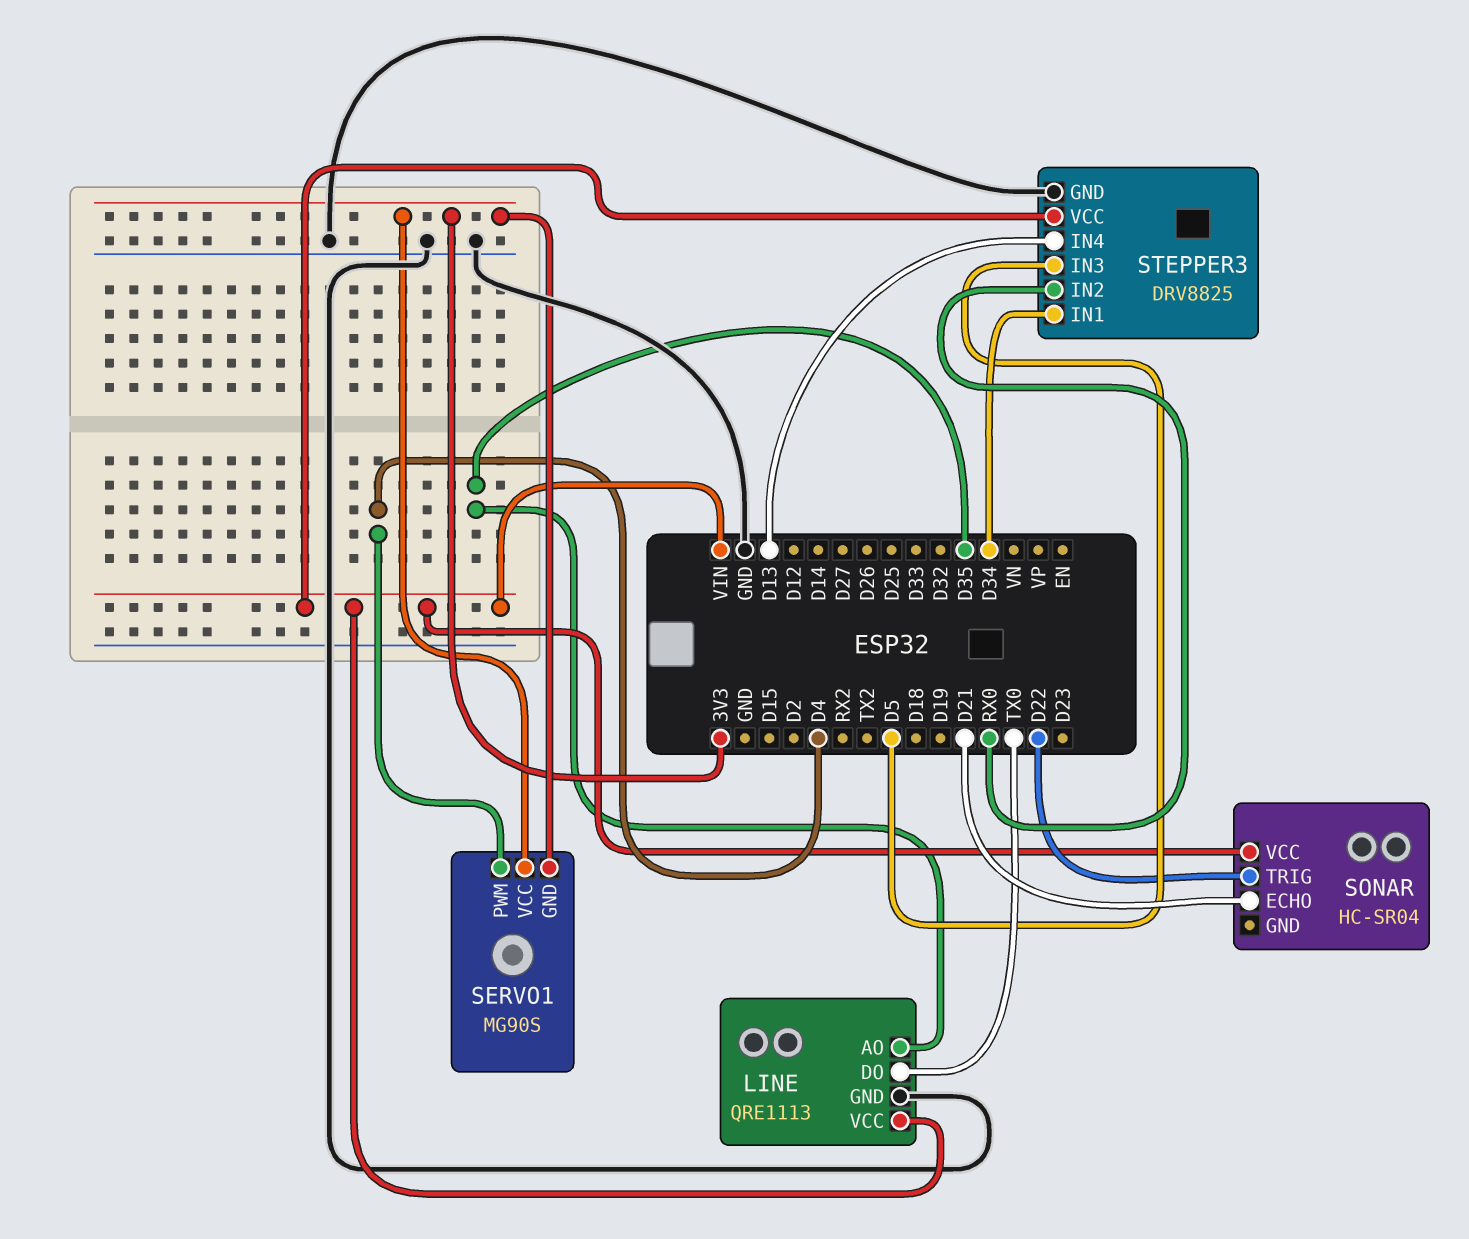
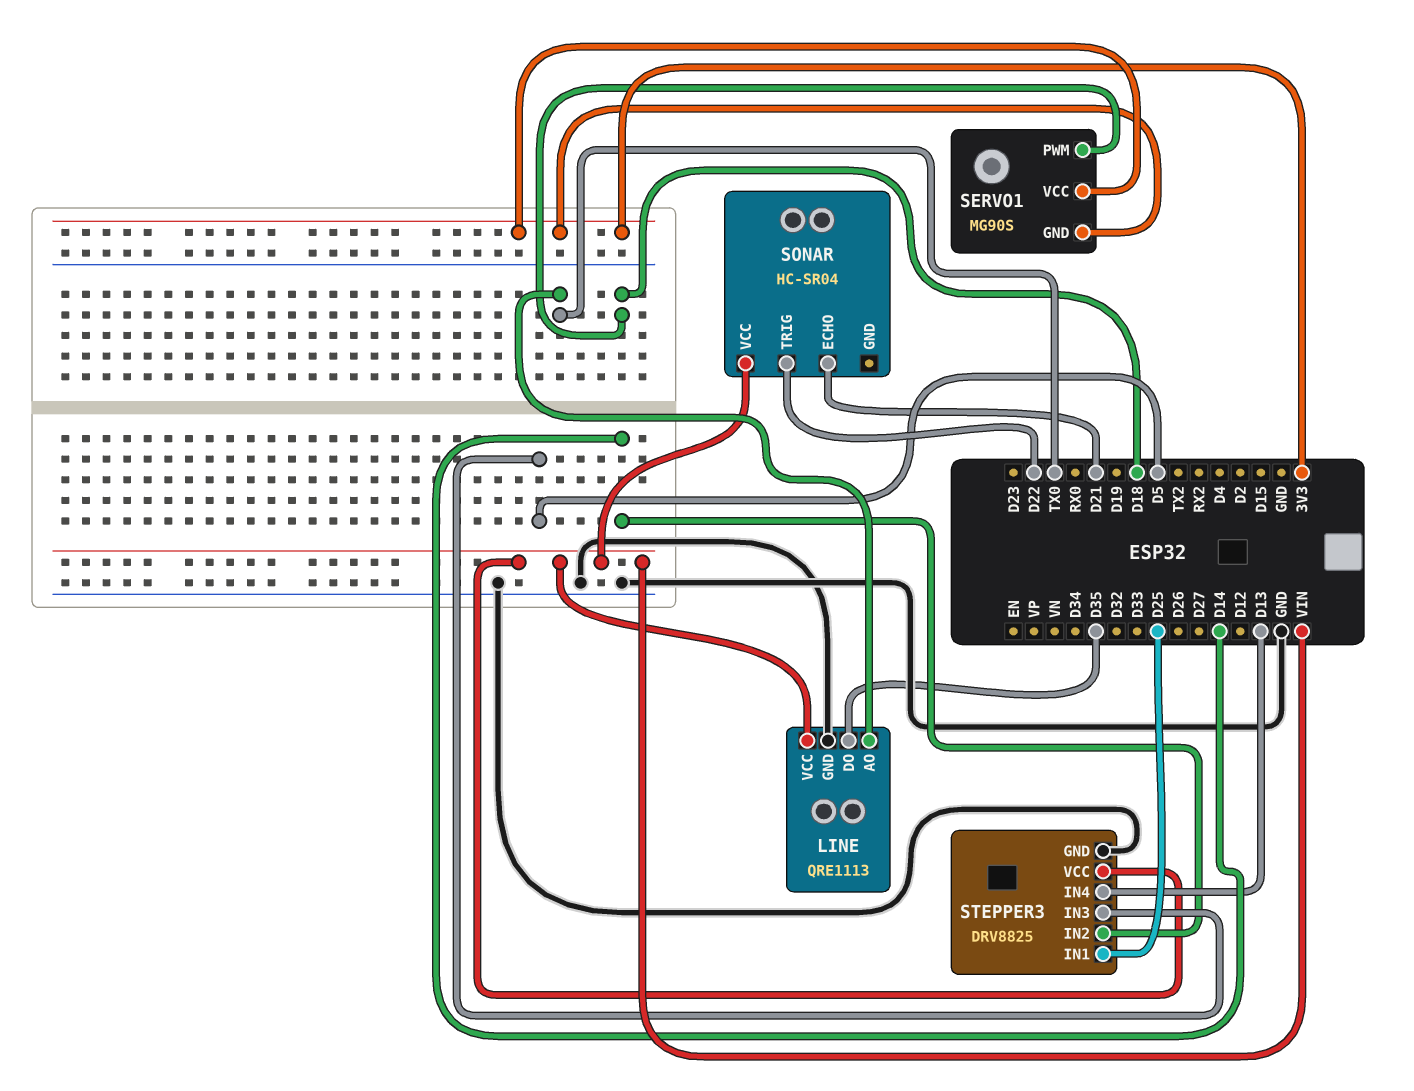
LINE pin AO: D35 -> TX0
LINE pin DO: TX0 -> D35
SERVO1 pin PWM: D4 -> D18
STEPPER3 pin IN1: D34 -> D25
STEPPER3 pin IN2: RX0 -> D14

